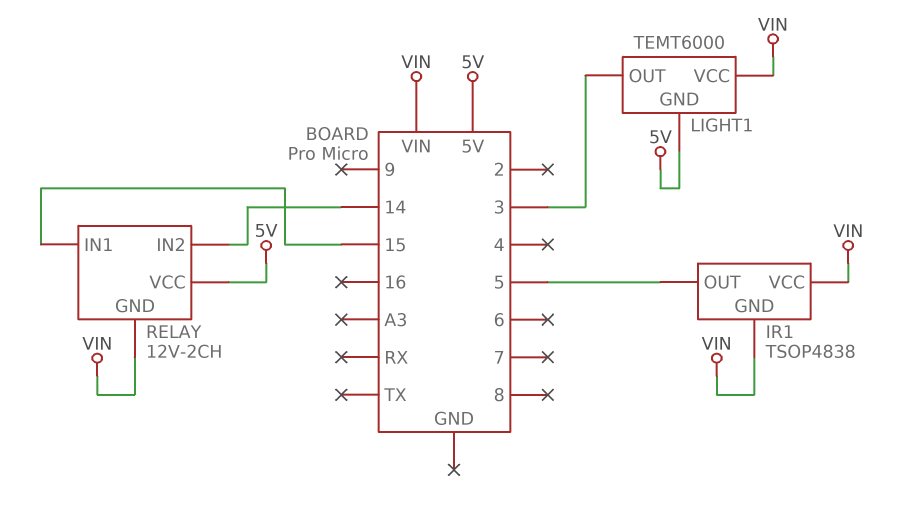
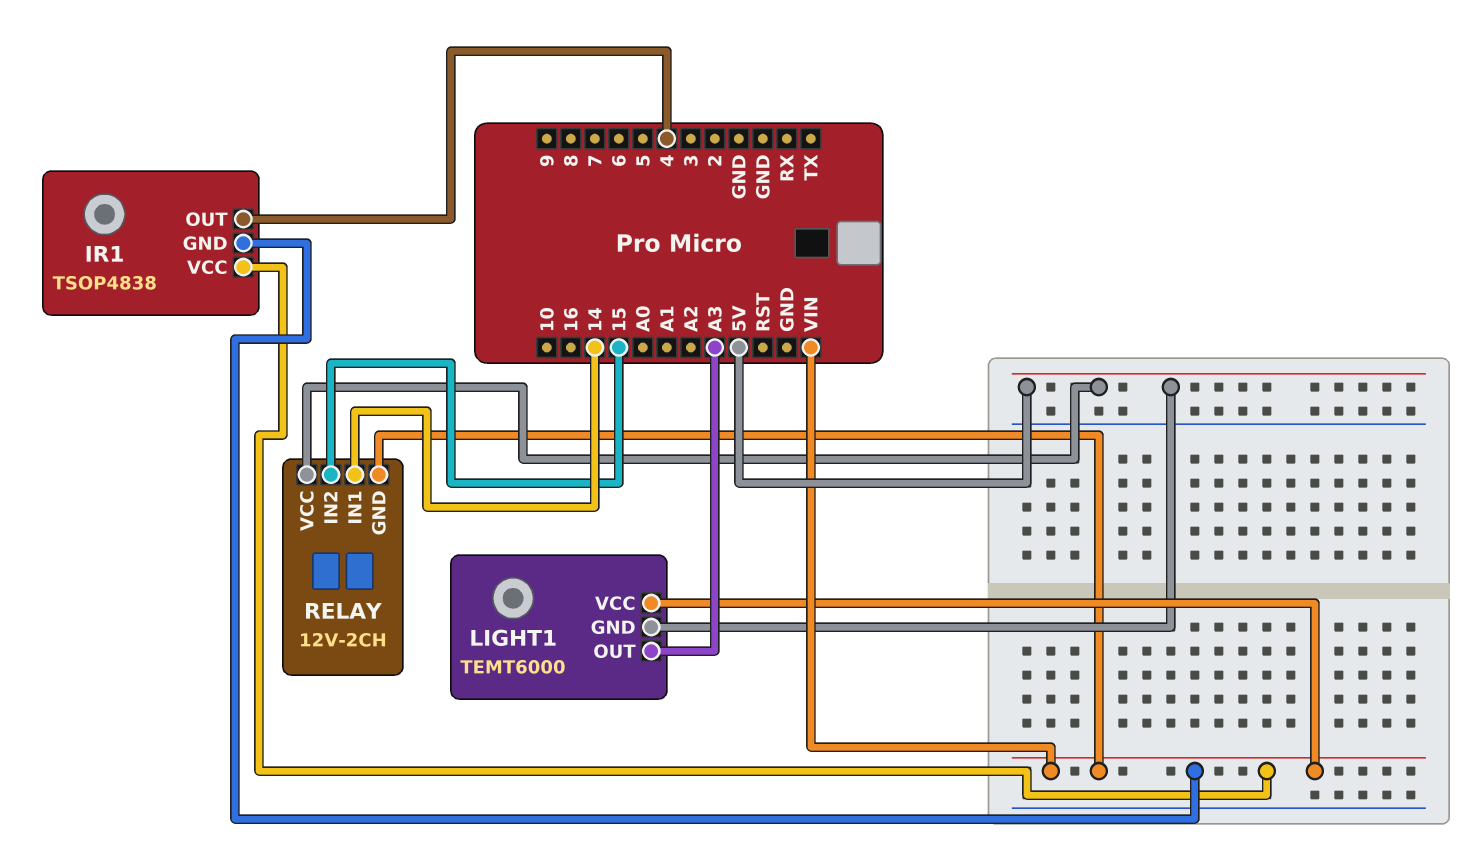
IR1 pin OUT: 5 -> 4
LIGHT1 pin OUT: 3 -> A3
RELAY pin IN1: 15 -> 14
RELAY pin IN2: 14 -> 15

